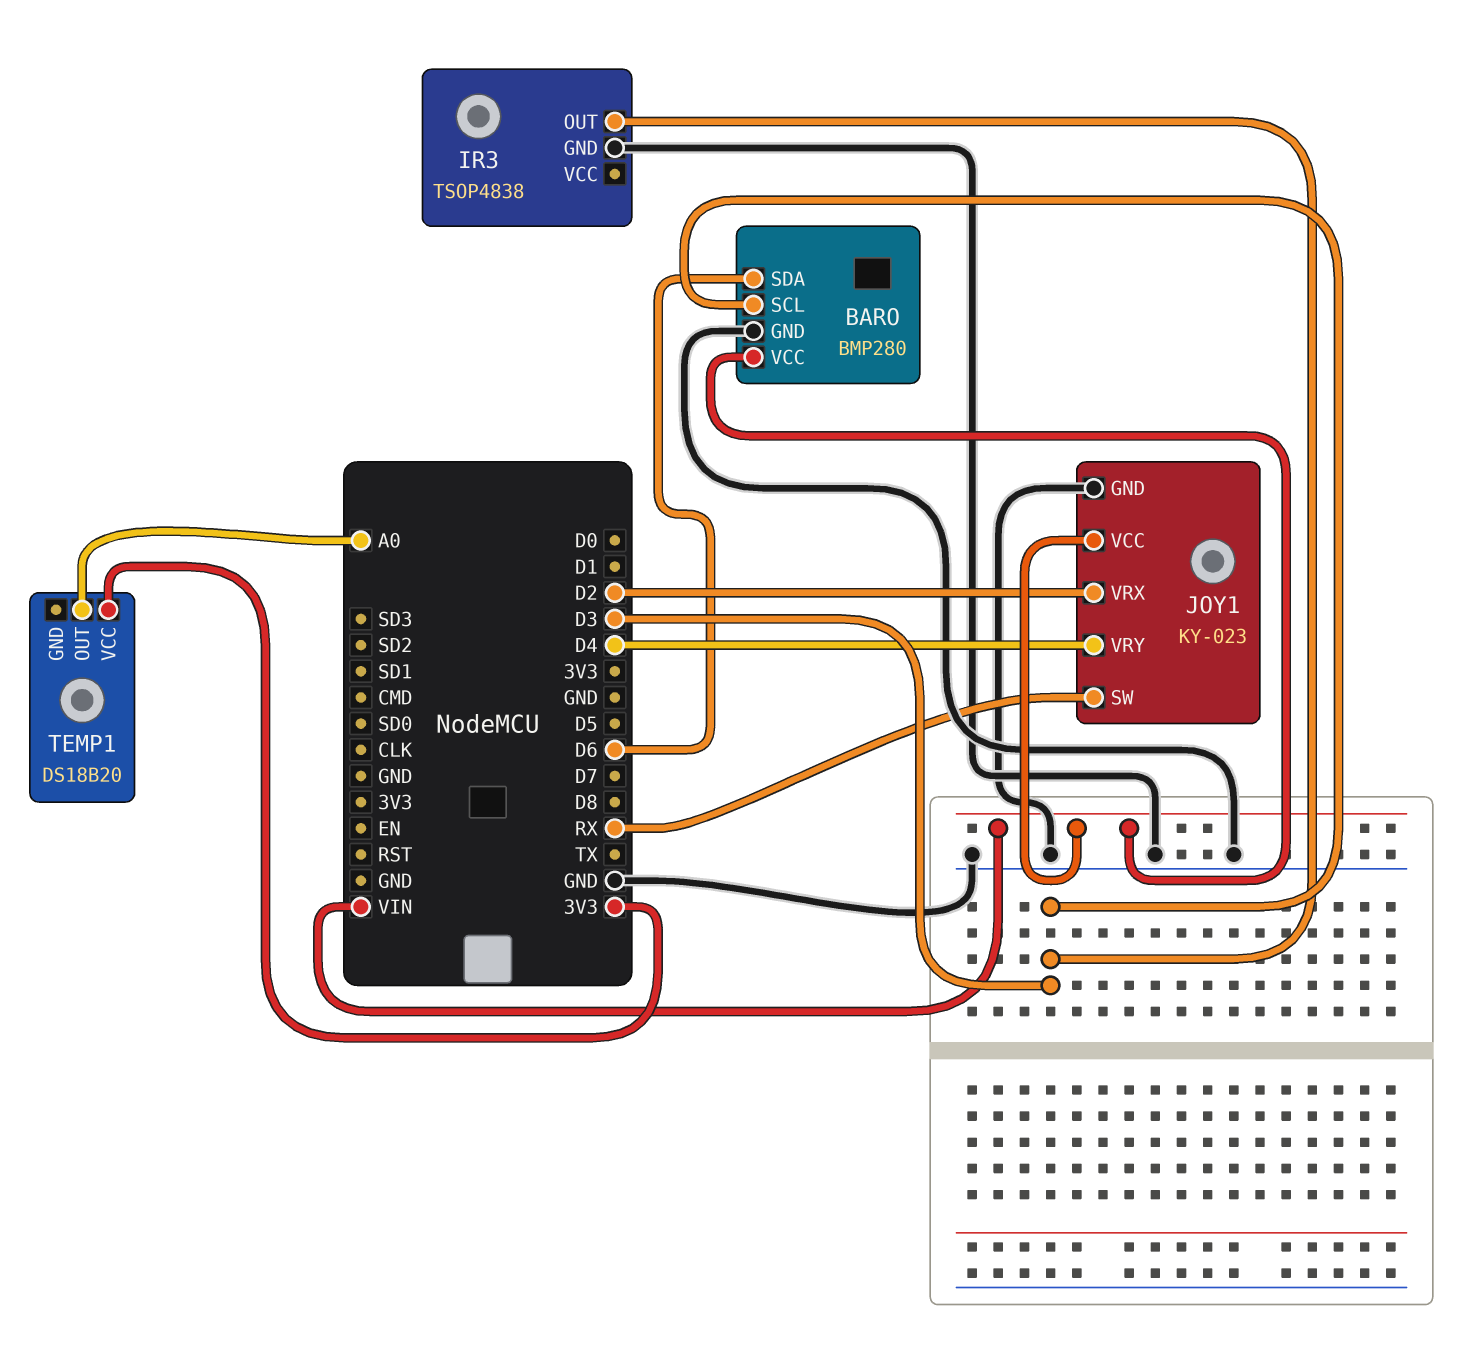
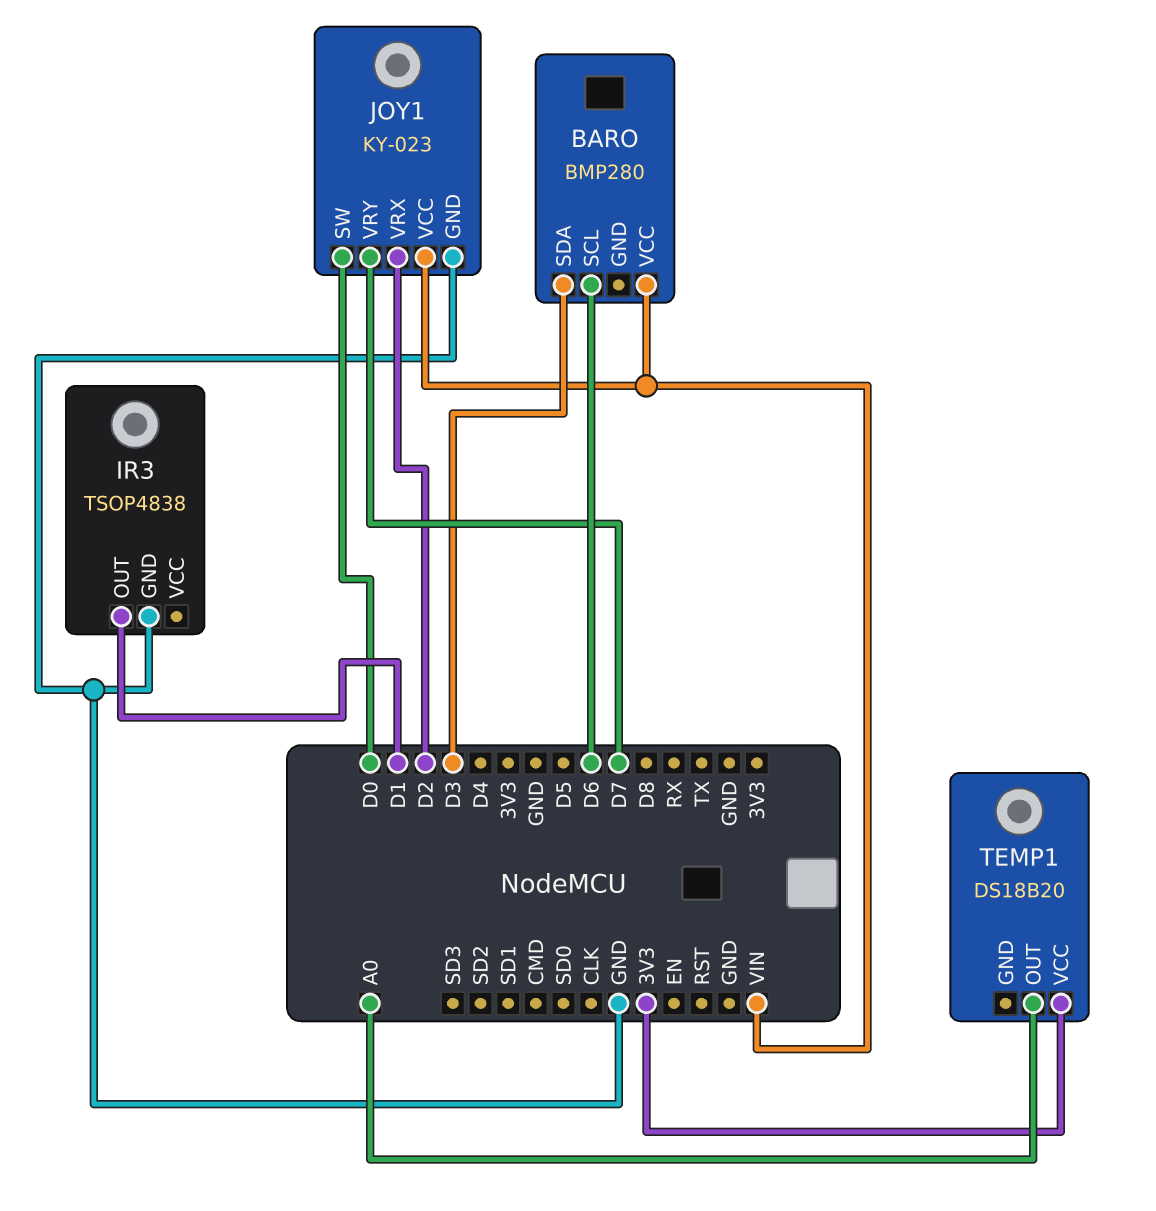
BARO pin GND: GND -> none
BARO pin SCL: D3 -> D6
BARO pin SDA: D6 -> D3
IR3 pin OUT: D3 -> D1
JOY1 pin SW: RX -> D0
JOY1 pin VRY: D4 -> D7

